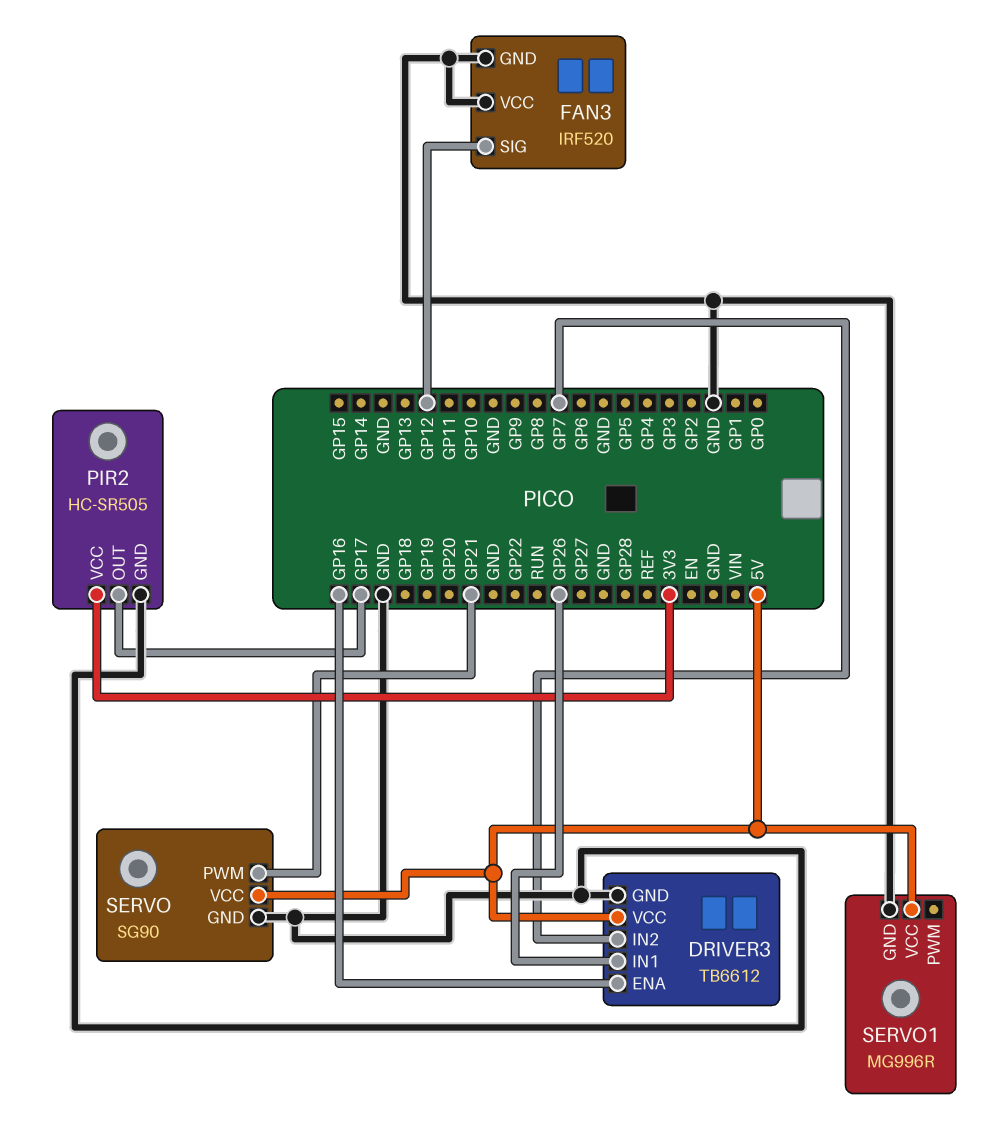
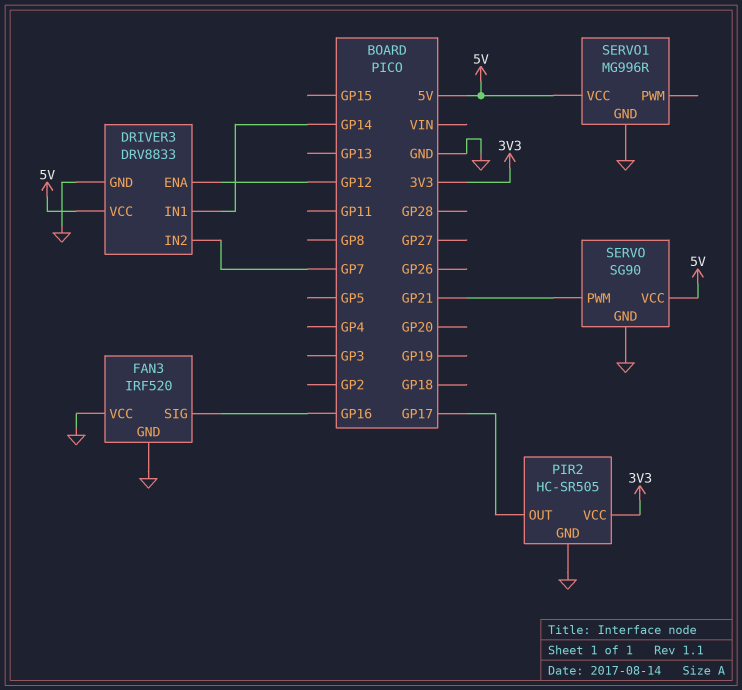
DRIVER3: TB6612 -> DRV8833
DRIVER3 pin ENA: GP16 -> GP12
DRIVER3 pin IN1: GP26 -> GP14
FAN3 pin SIG: GP12 -> GP16

